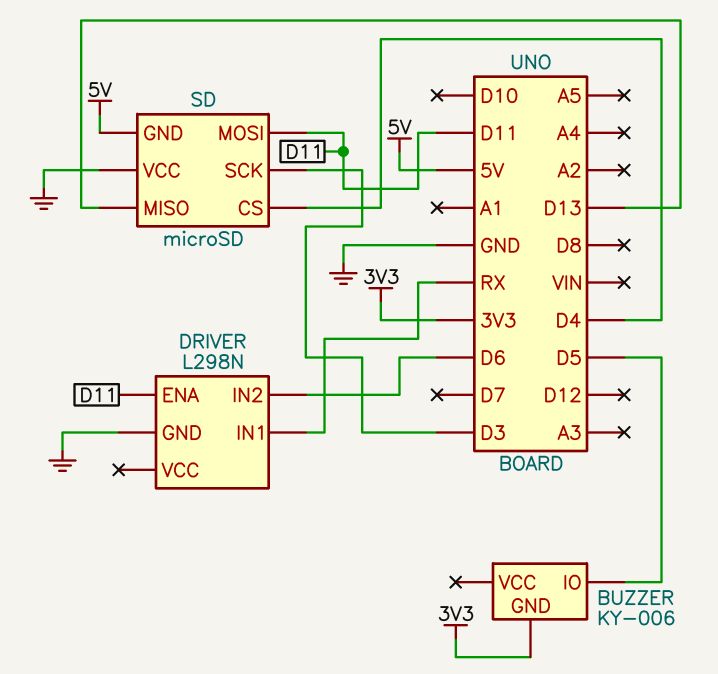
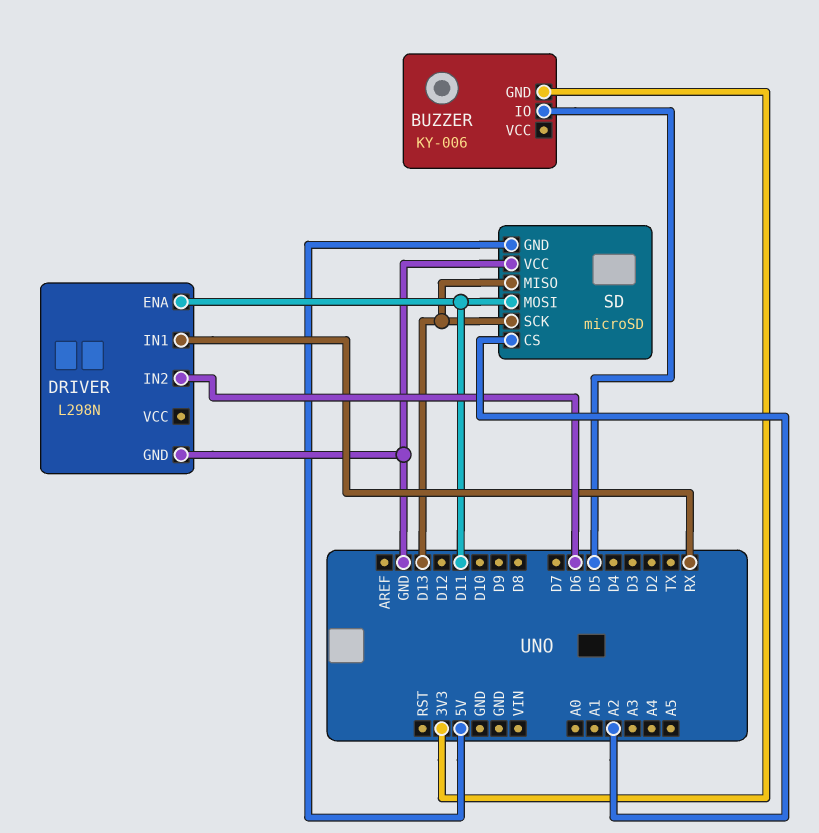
SD pin CS: D4 -> A2
SD pin SCK: D3 -> D13

